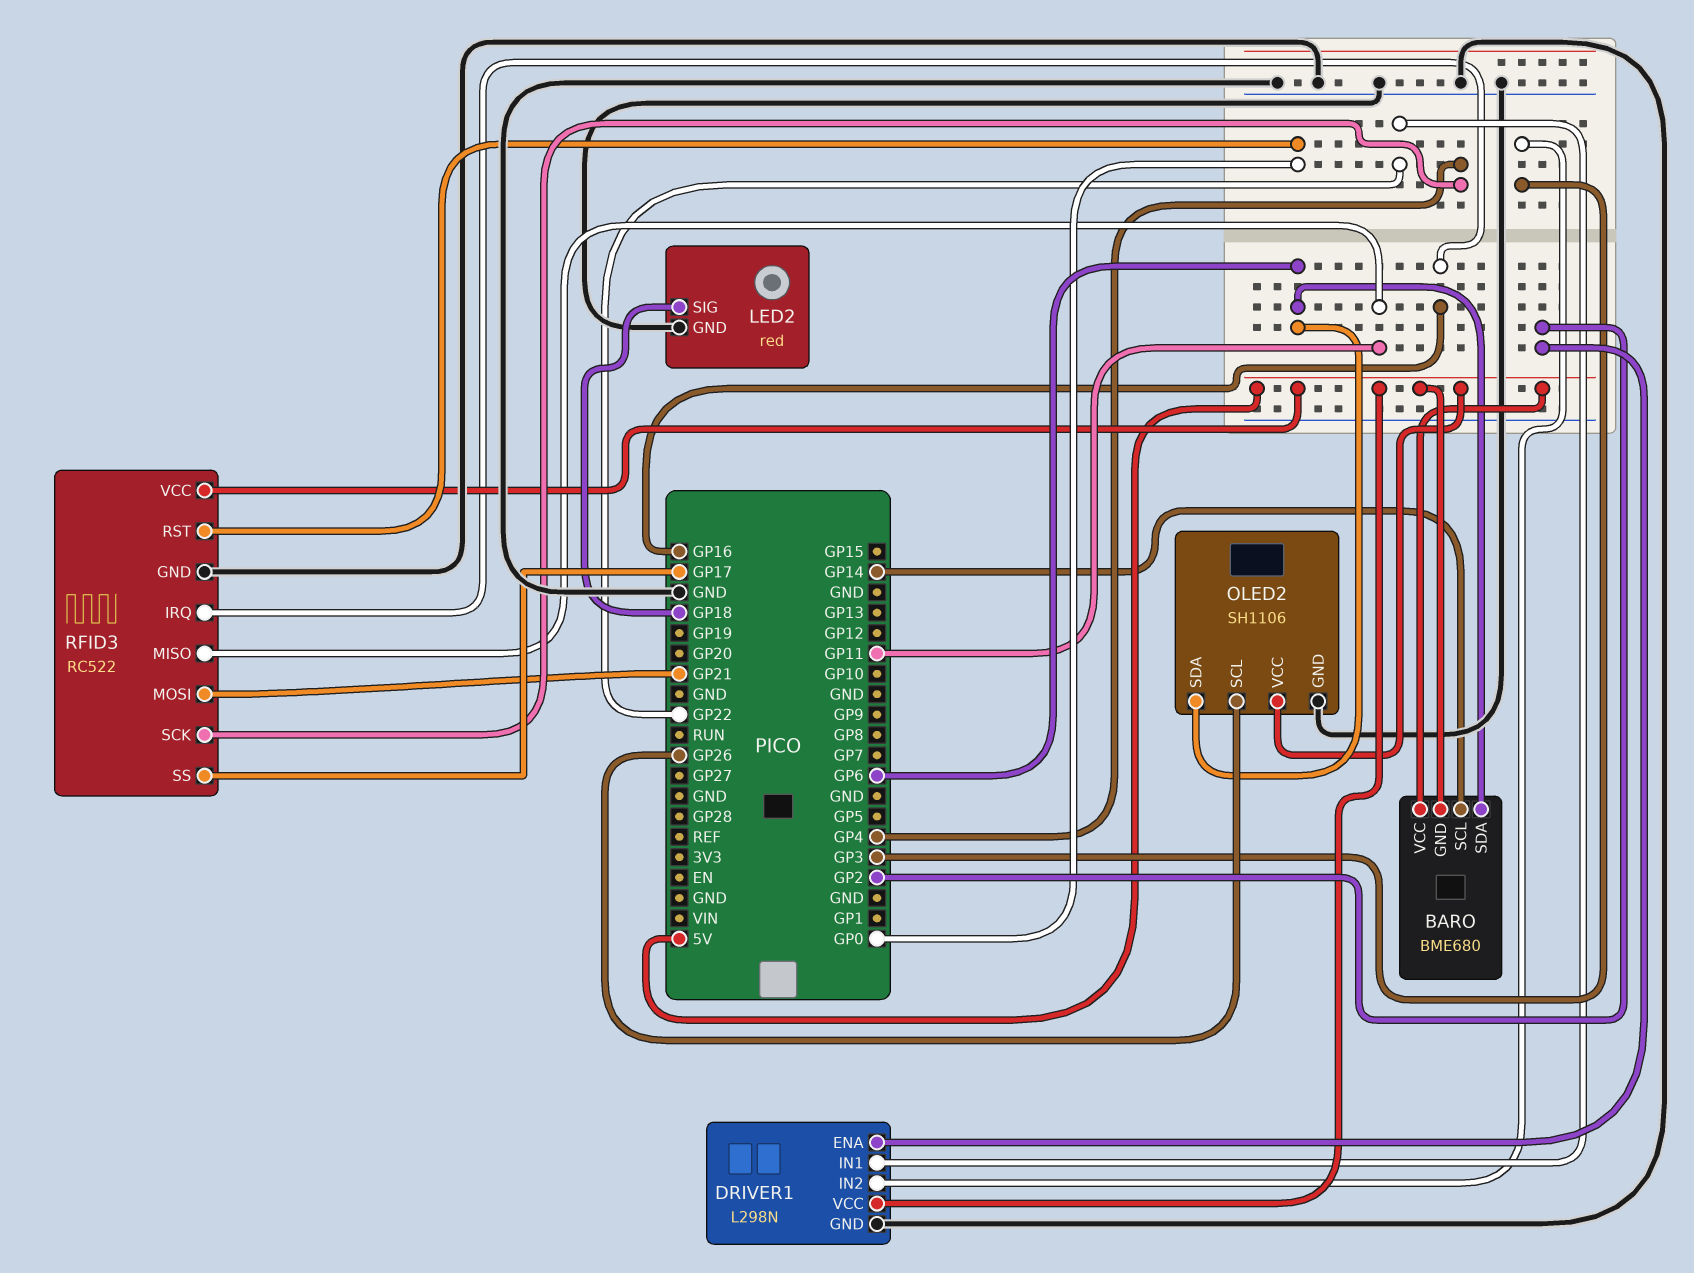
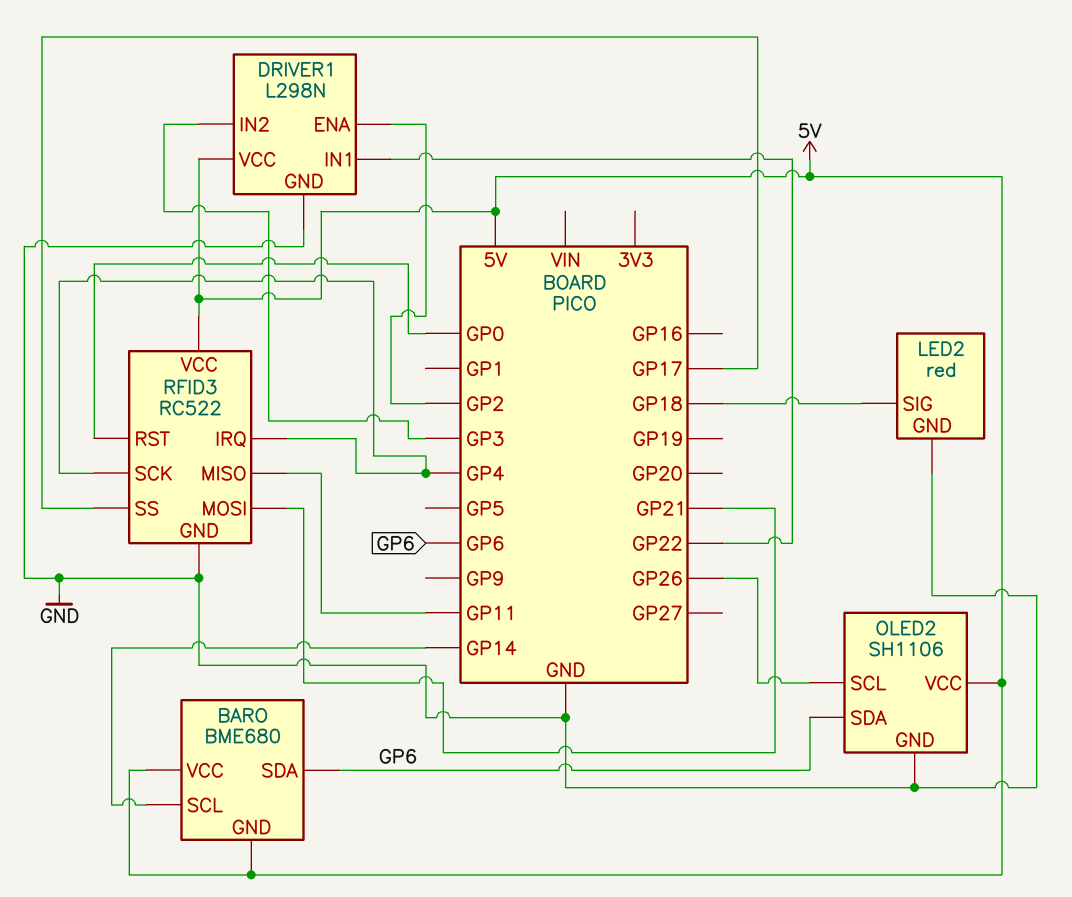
RFID3 pin IRQ: GP16 -> GP4

